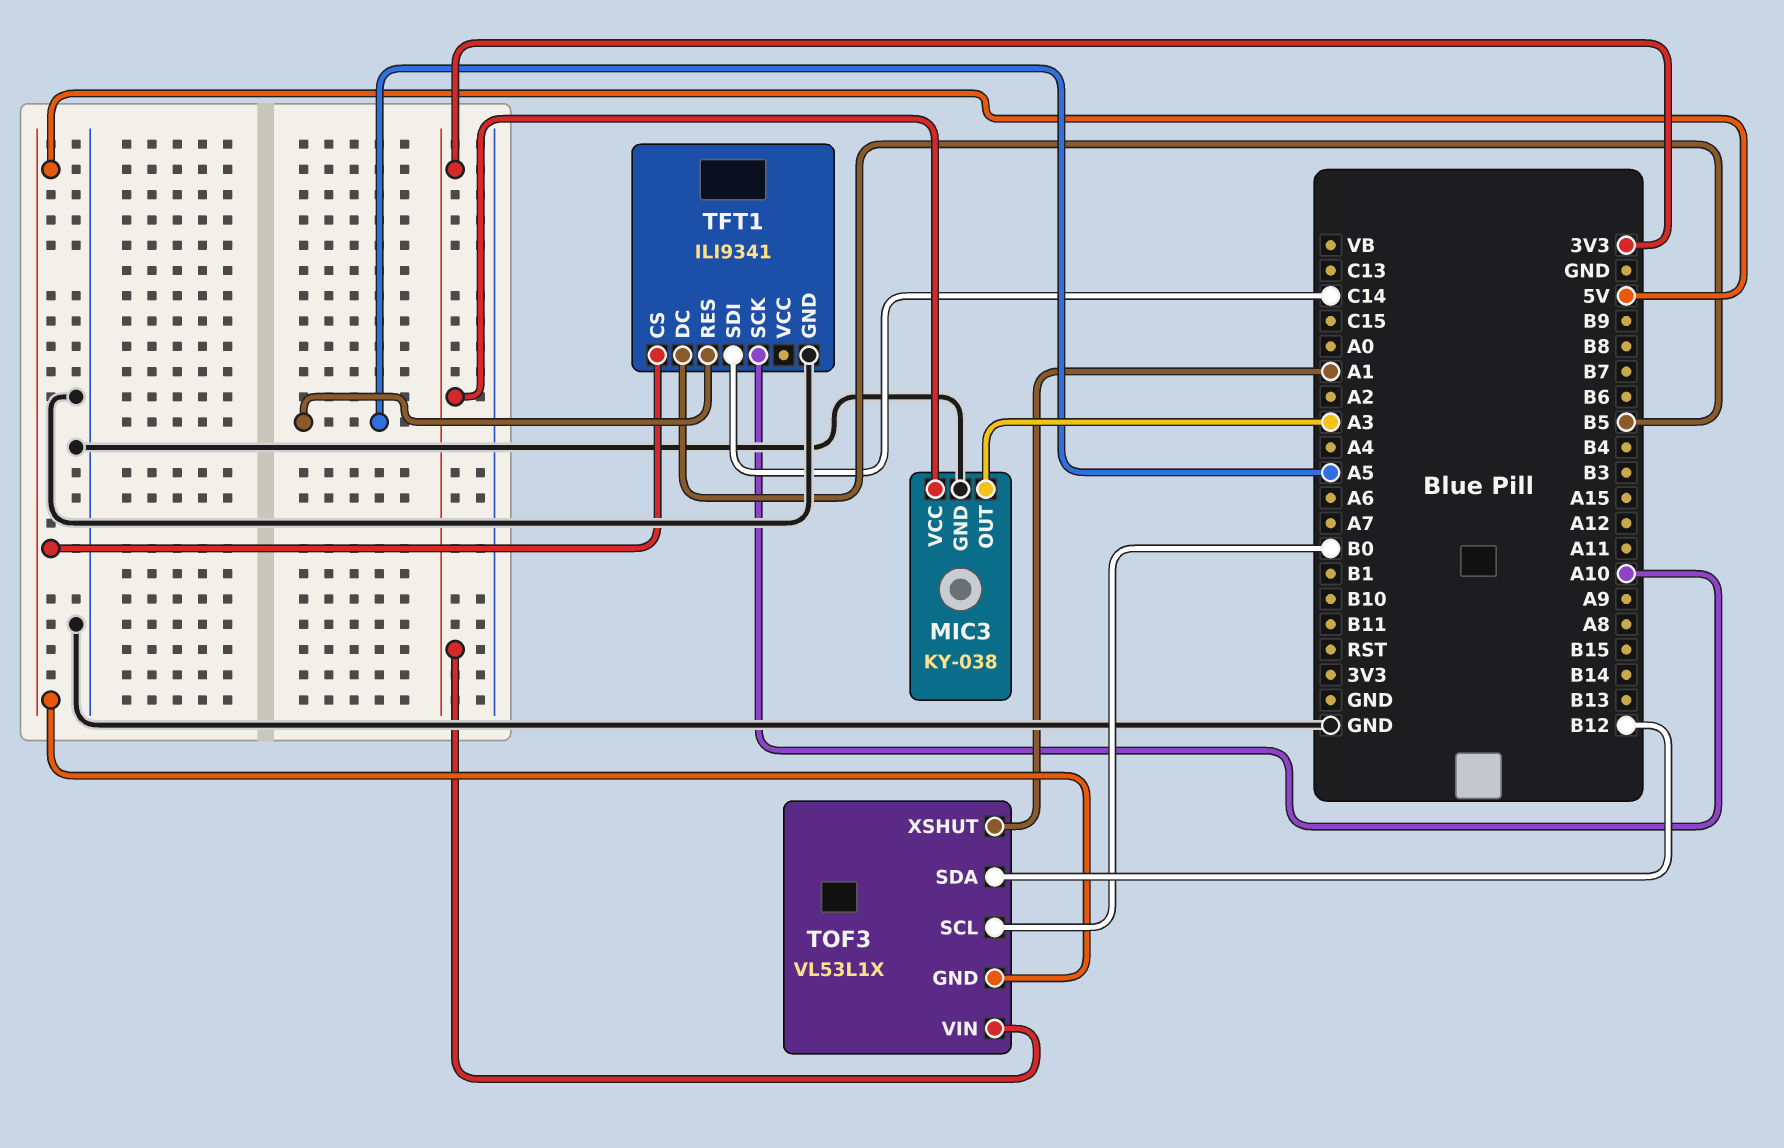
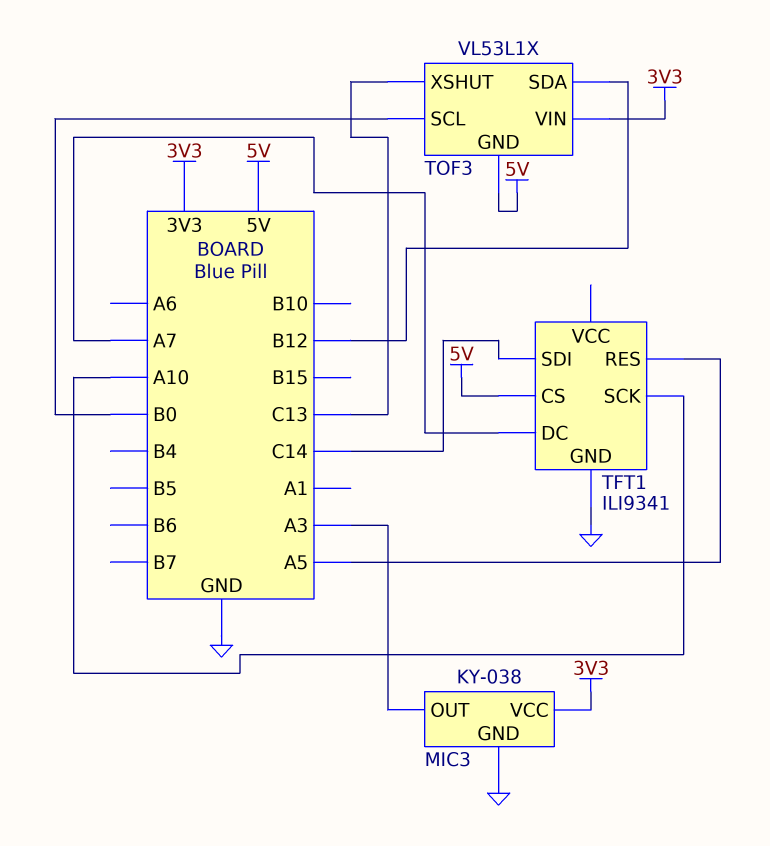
TFT1 pin DC: B5 -> A7
TOF3 pin XSHUT: A1 -> C13

